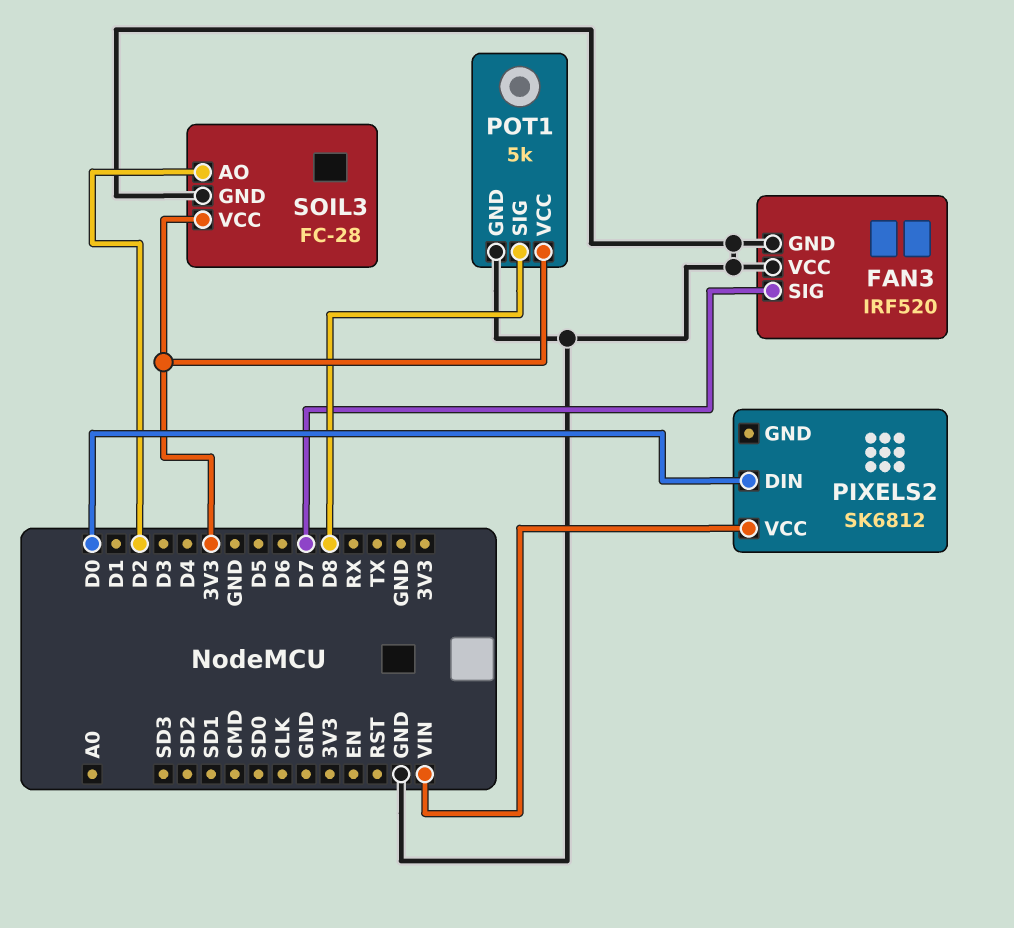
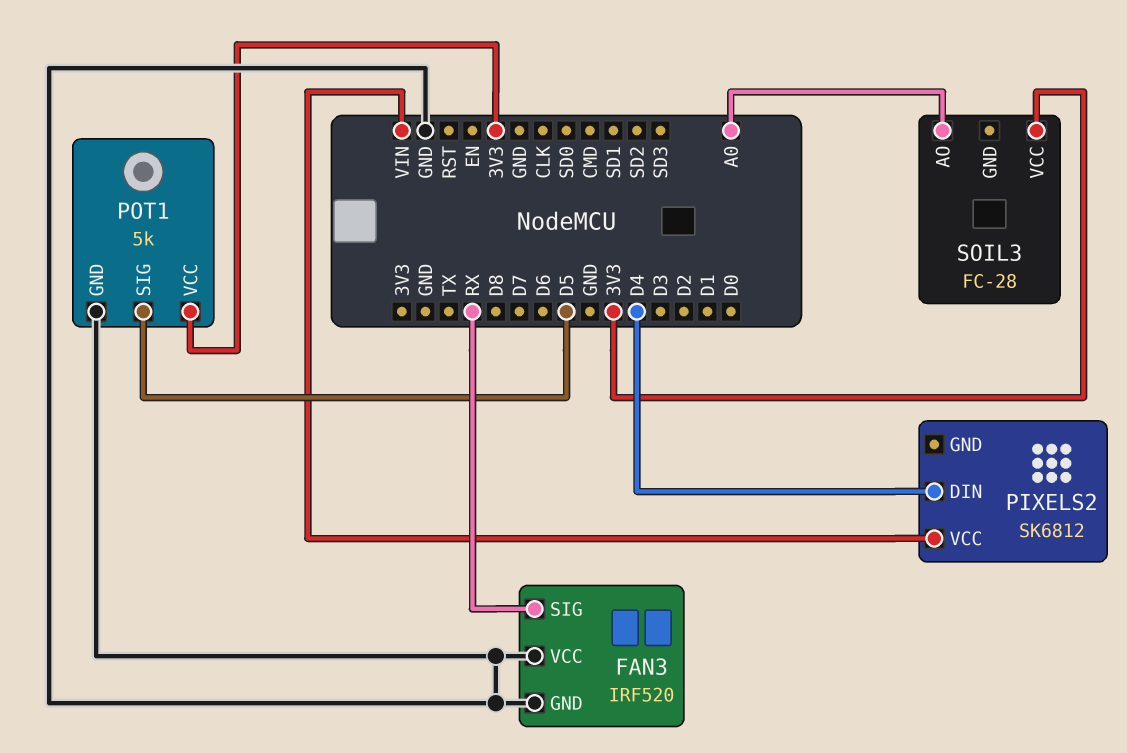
FAN3 pin SIG: D7 -> RX
PIXELS2 pin DIN: D0 -> D4
POT1 pin SIG: D8 -> D5
SOIL3 pin AO: D2 -> A0
SOIL3 pin GND: GND -> none

